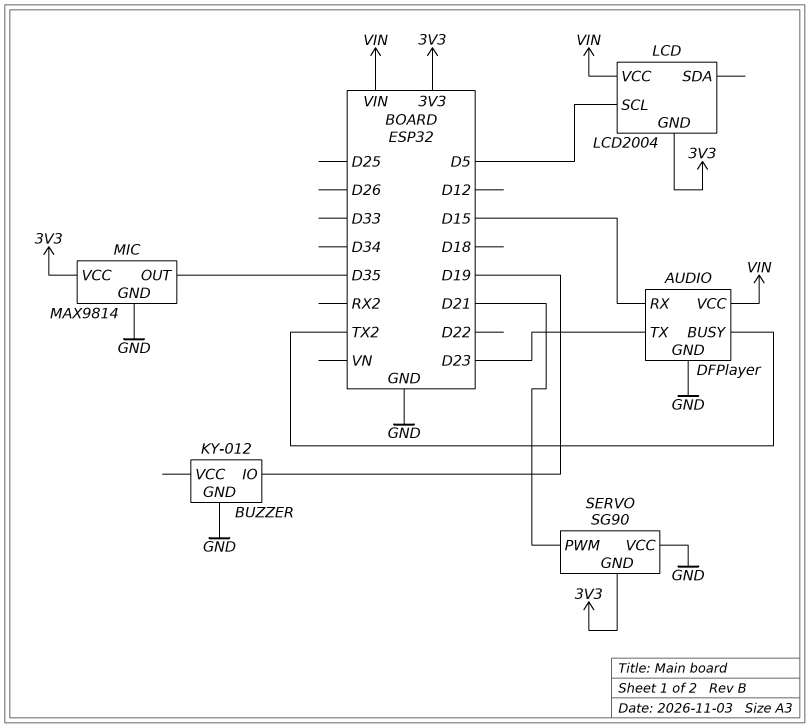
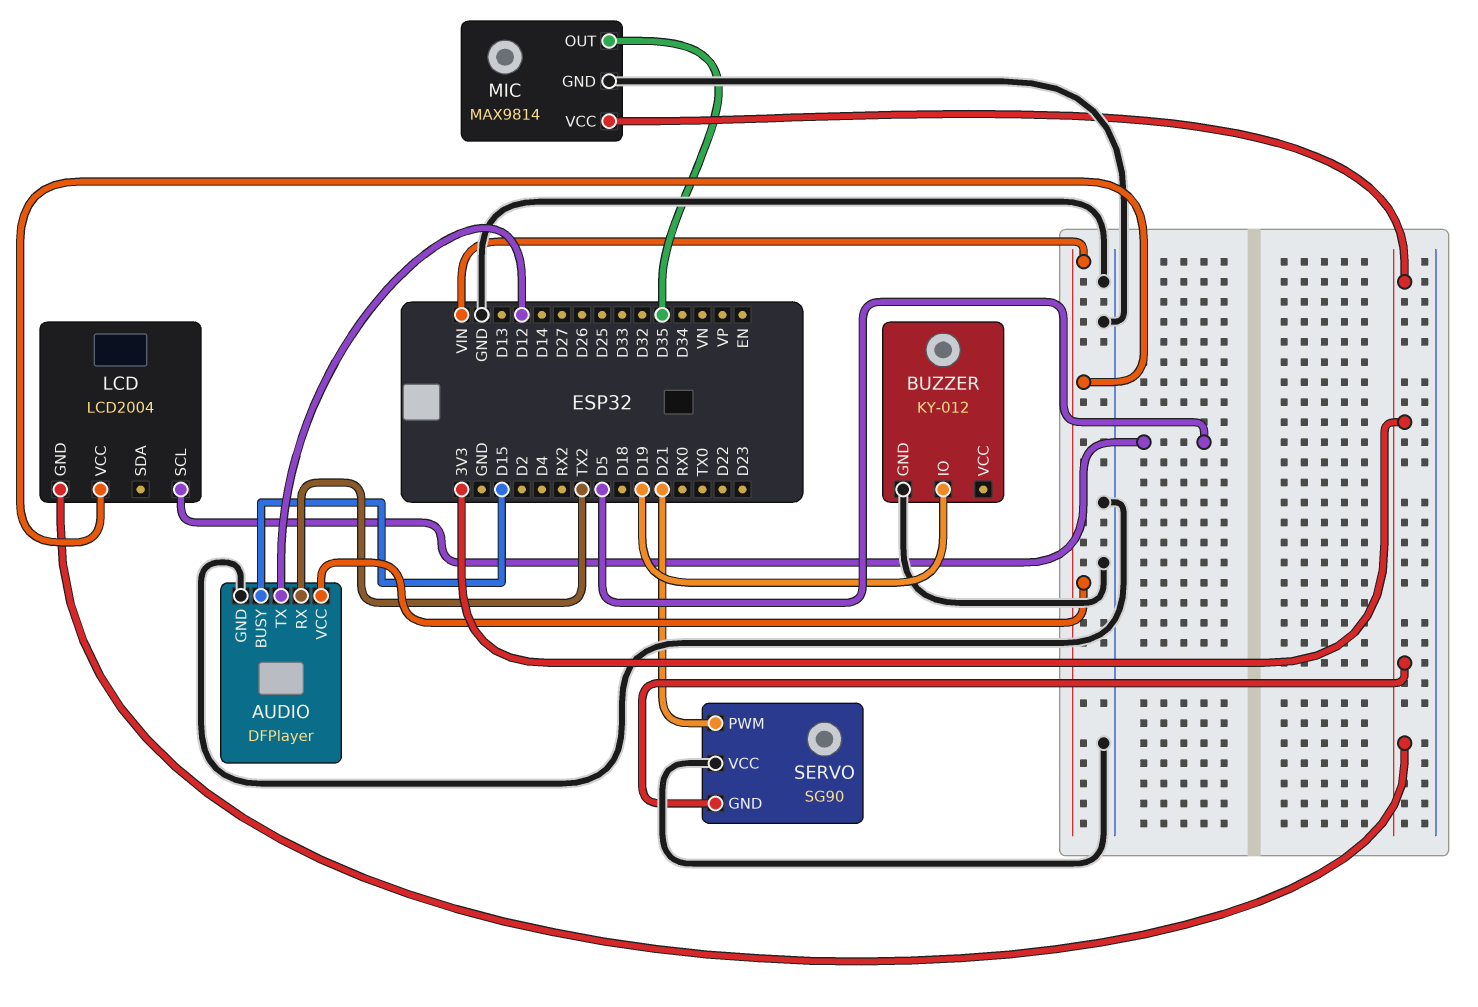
AUDIO pin BUSY: TX2 -> D15
AUDIO pin RX: D15 -> TX2
AUDIO pin TX: D23 -> D12

